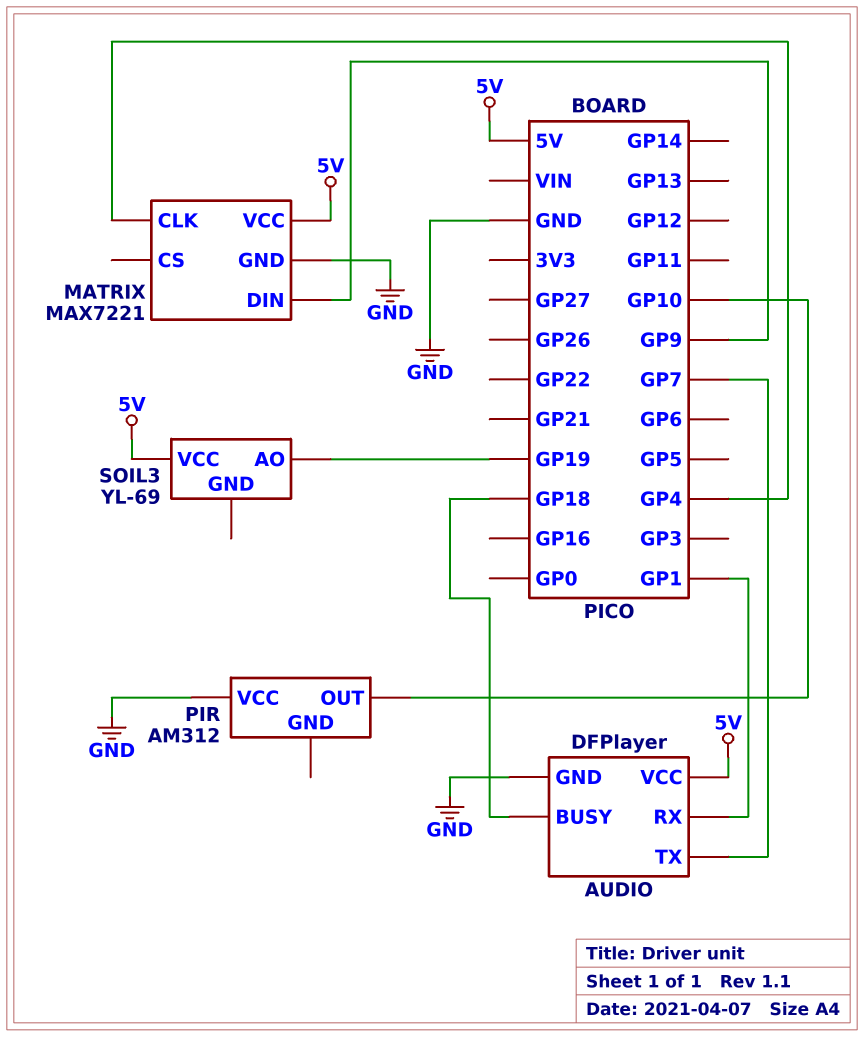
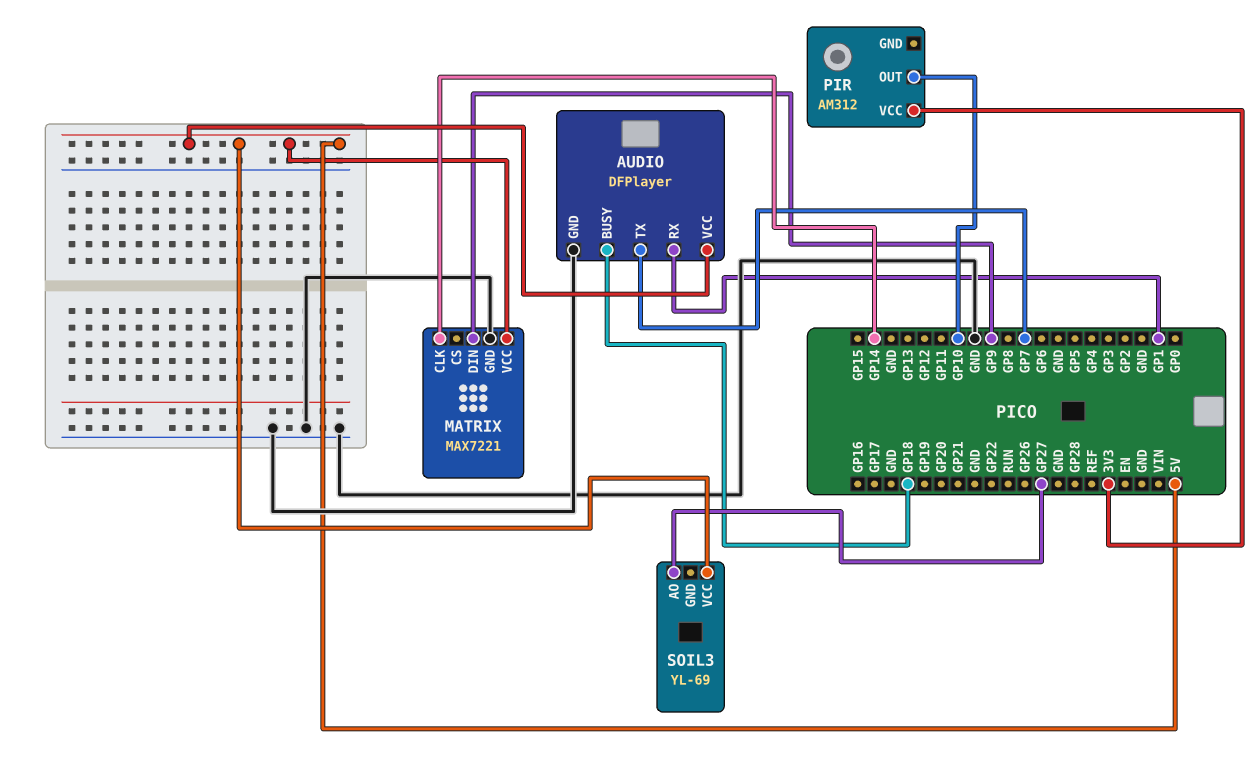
MATRIX pin CLK: GP4 -> GP14
PIR pin VCC: GND -> 3V3
SOIL3 pin AO: GP19 -> GP27

